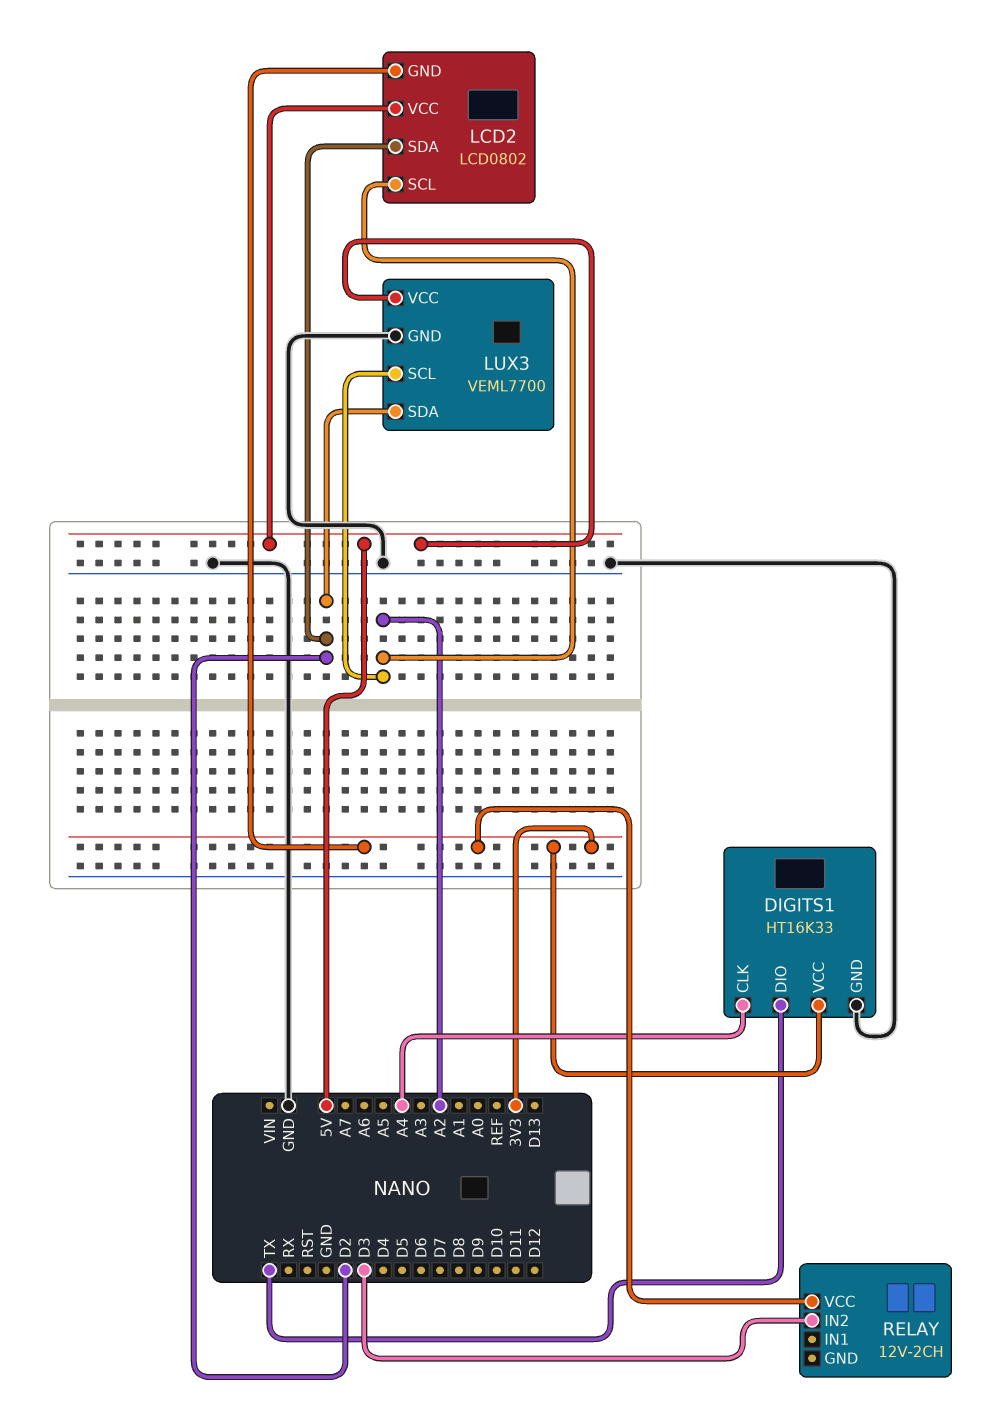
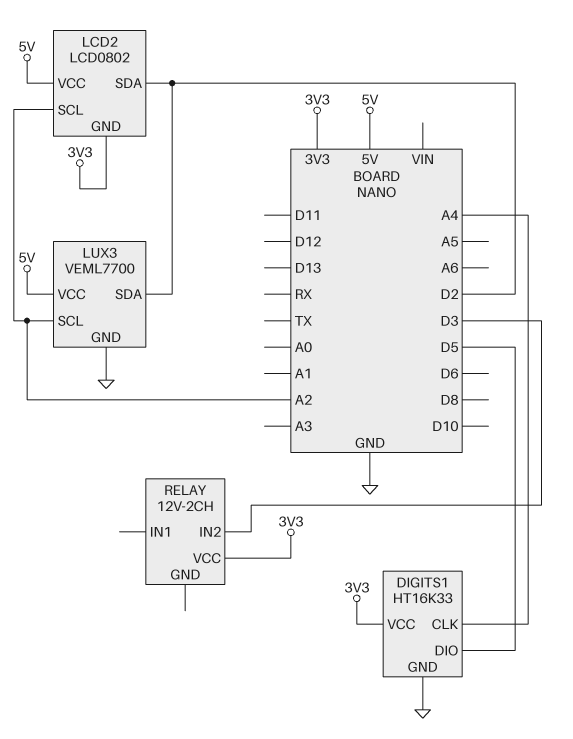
DIGITS1 pin DIO: TX -> D5

